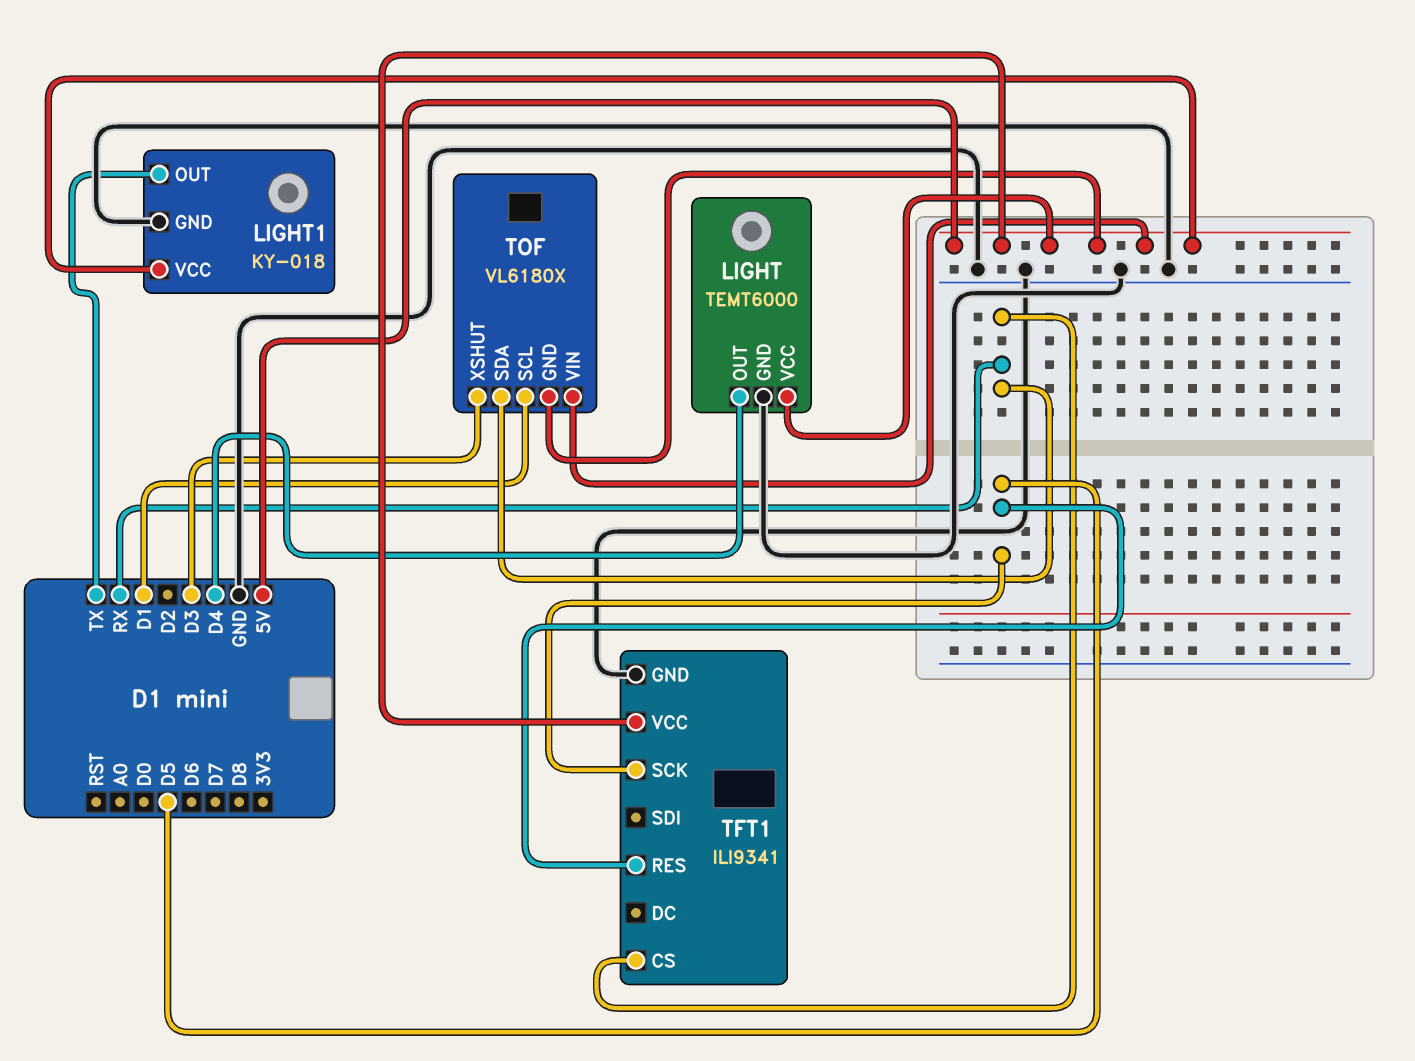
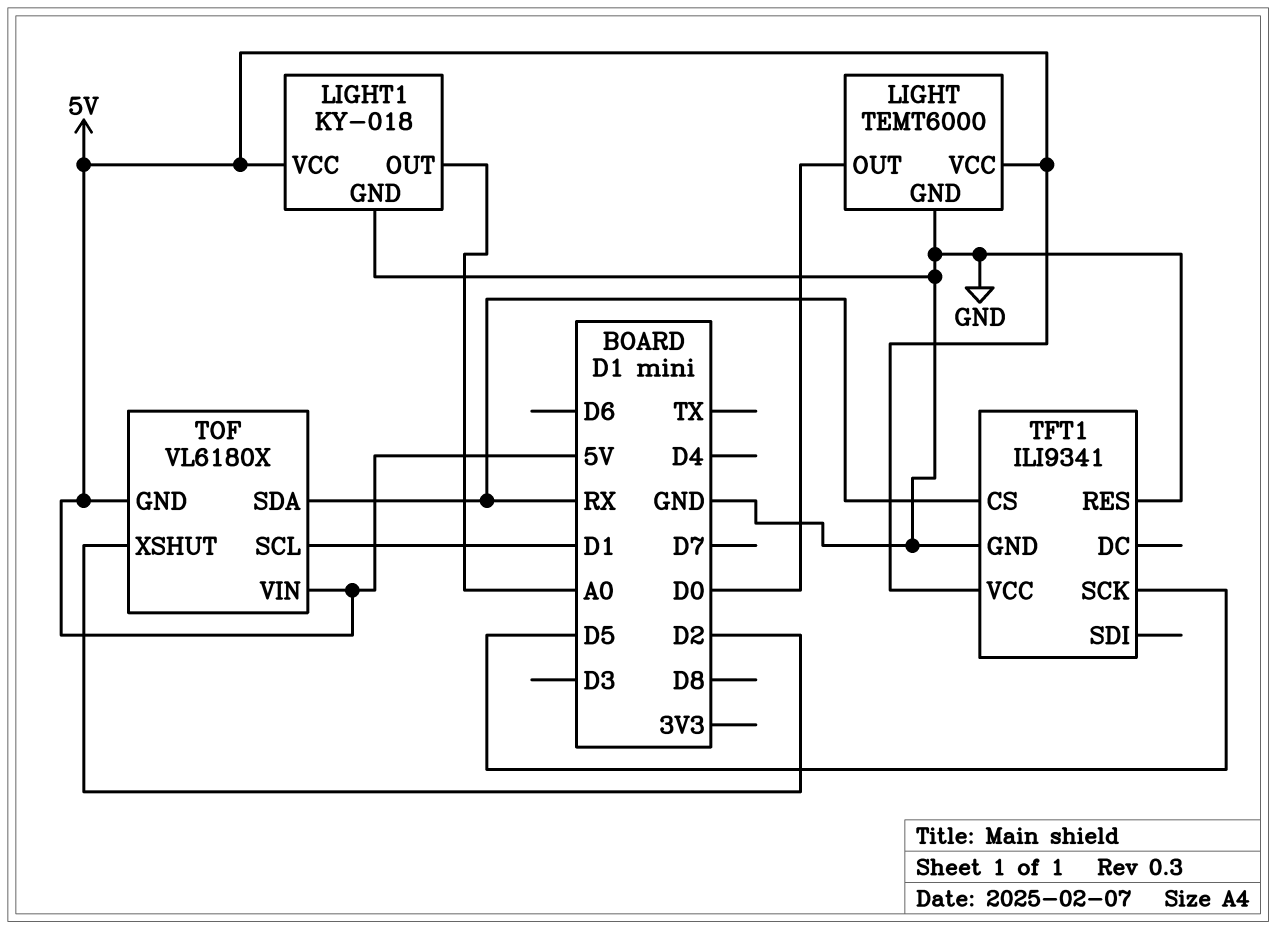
LIGHT pin OUT: D4 -> D0
LIGHT1 pin OUT: TX -> A0
TFT1 pin RES: D5 -> GND
TOF pin XSHUT: D3 -> D2

